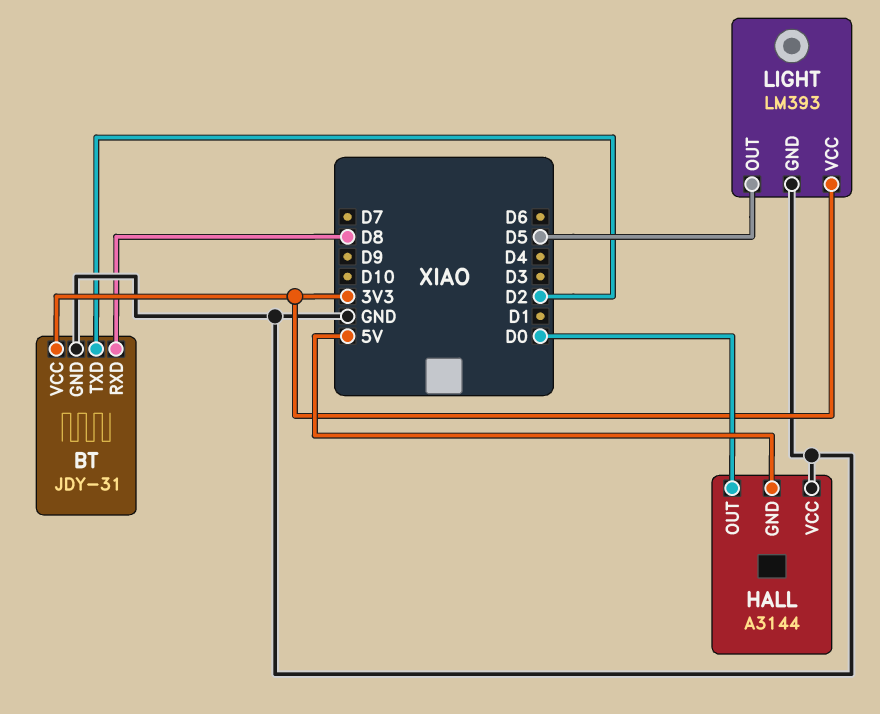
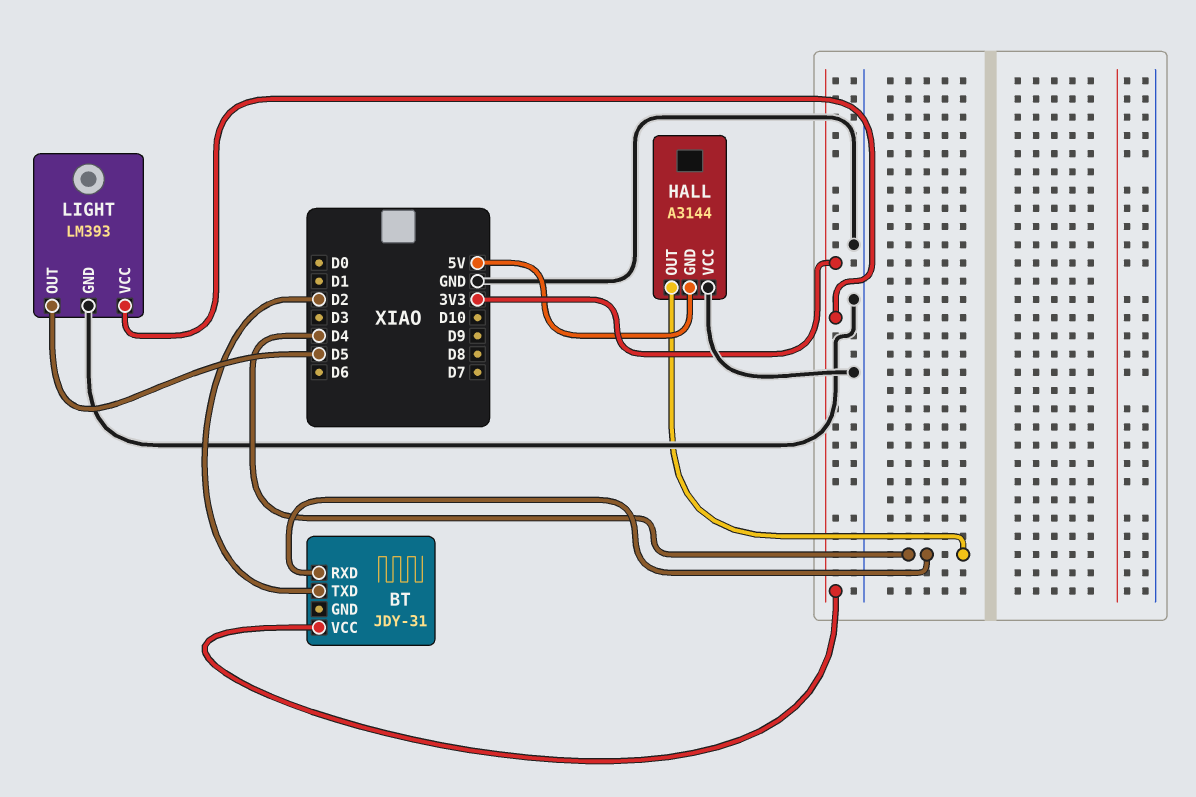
BT pin GND: GND -> none
BT pin RXD: D8 -> D4
HALL pin OUT: D0 -> D4

